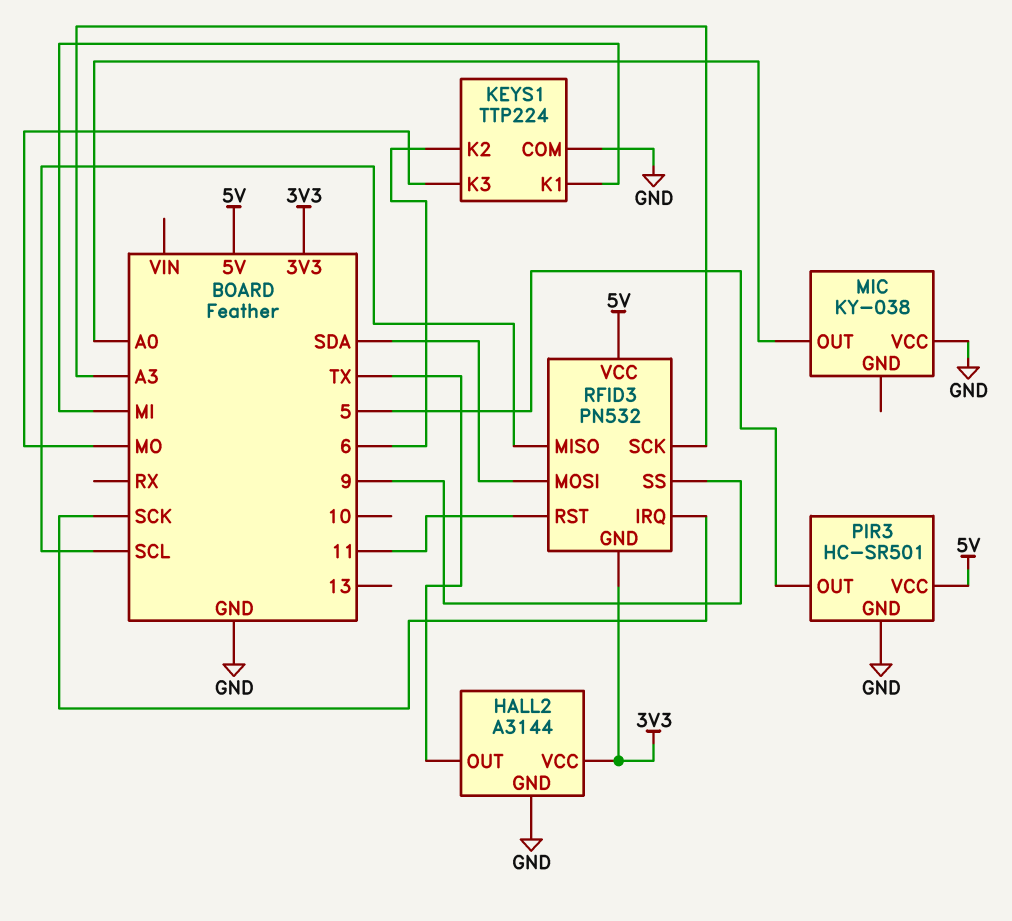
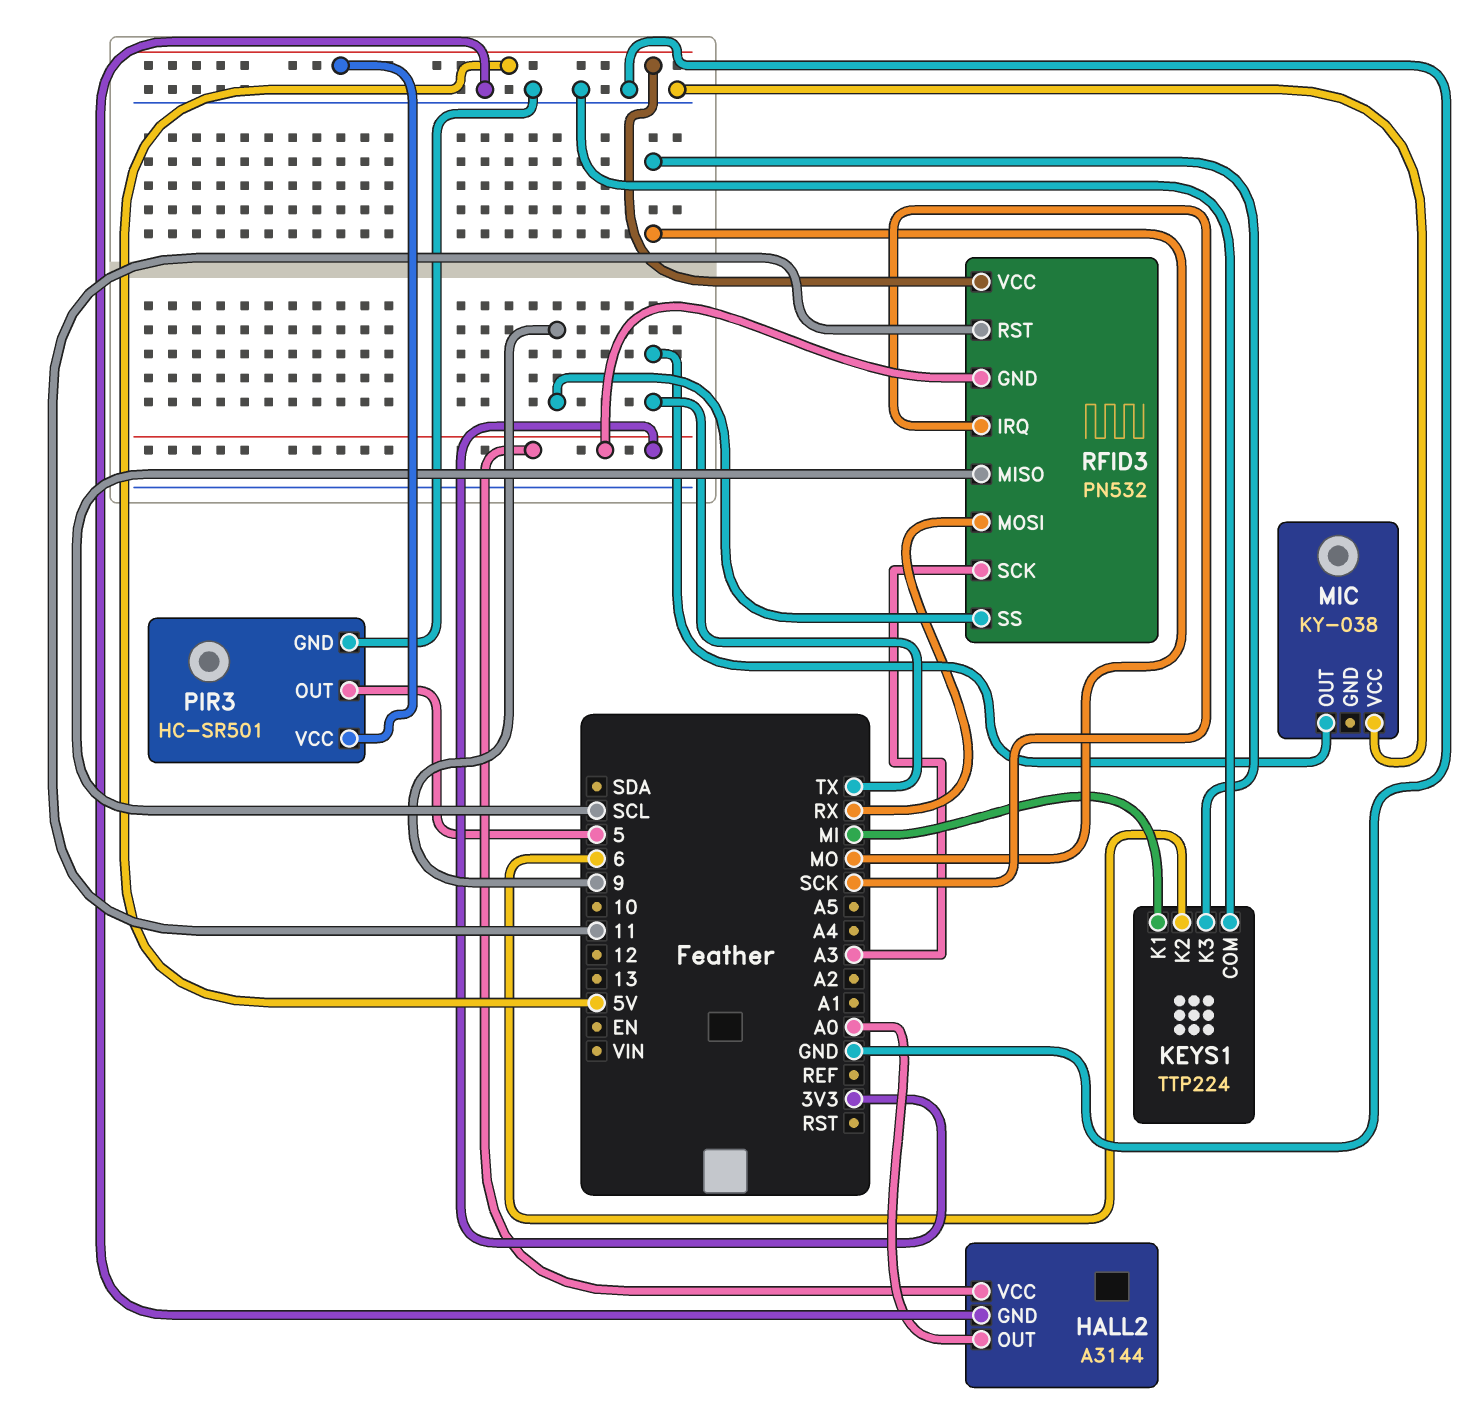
HALL2 pin OUT: TX -> A0
MIC pin OUT: A0 -> TX
RFID3 pin MOSI: SDA -> RX

